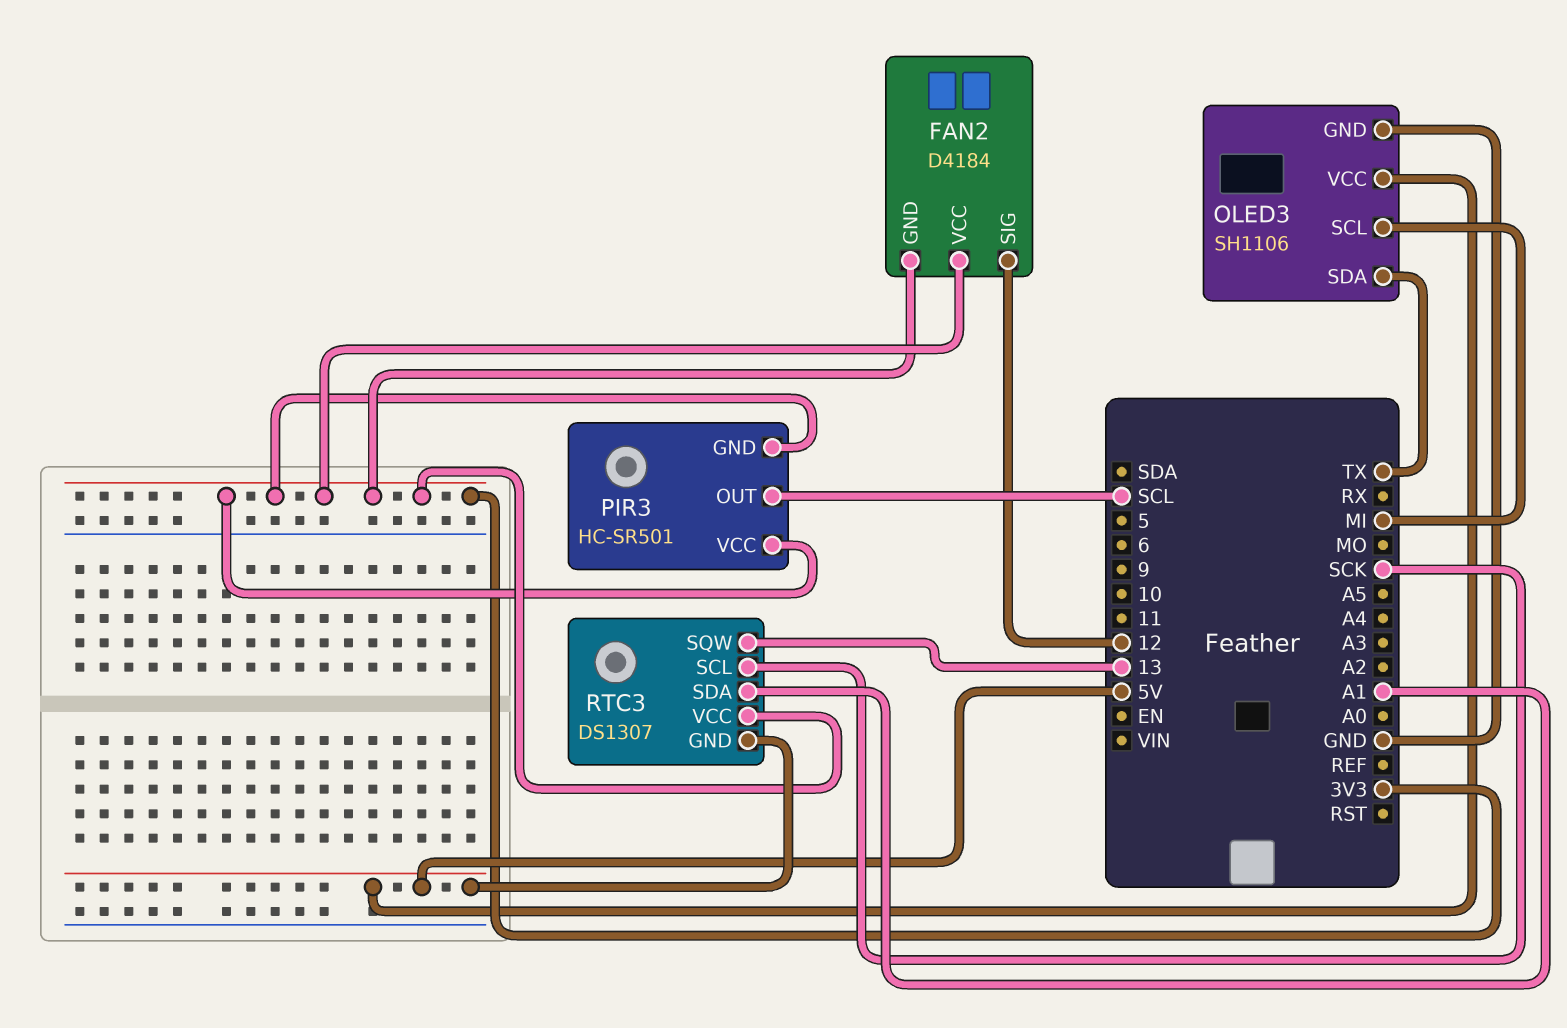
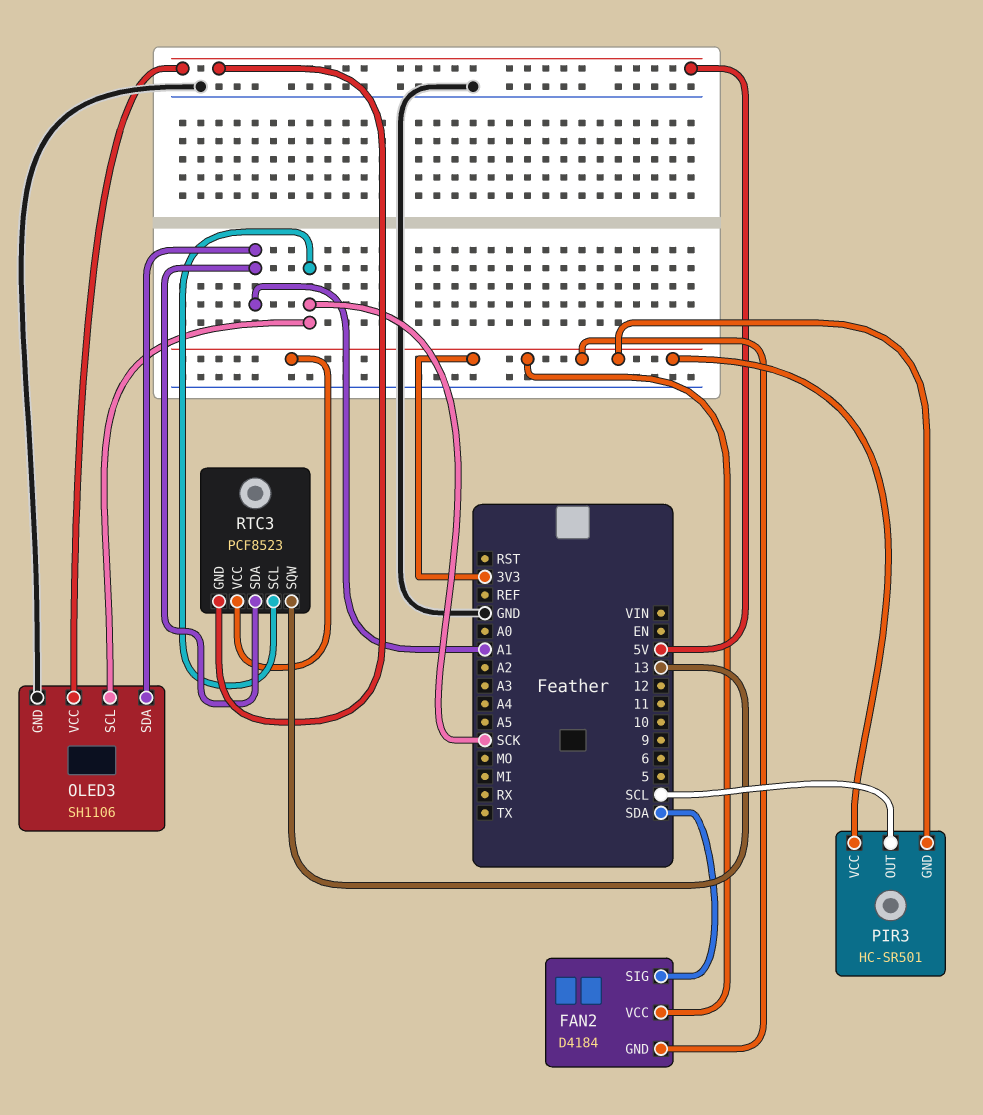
FAN2 pin SIG: 12 -> SDA
OLED3 pin SCL: MI -> SCK
OLED3 pin SDA: TX -> A1
RTC3: DS1307 -> PCF8523

